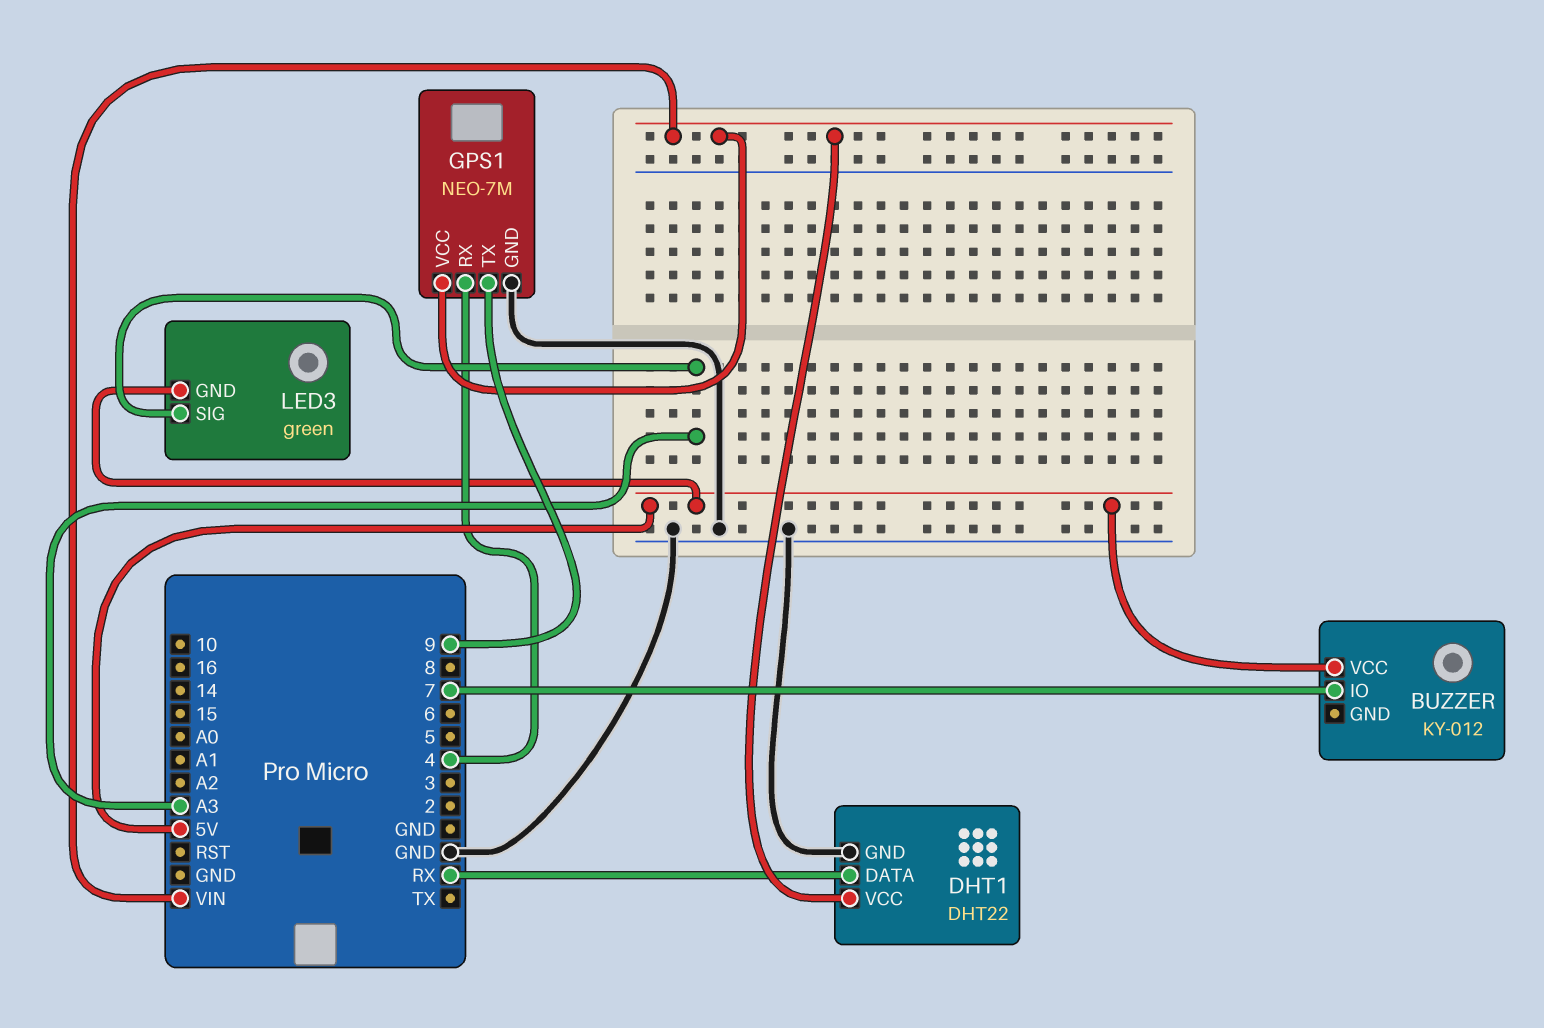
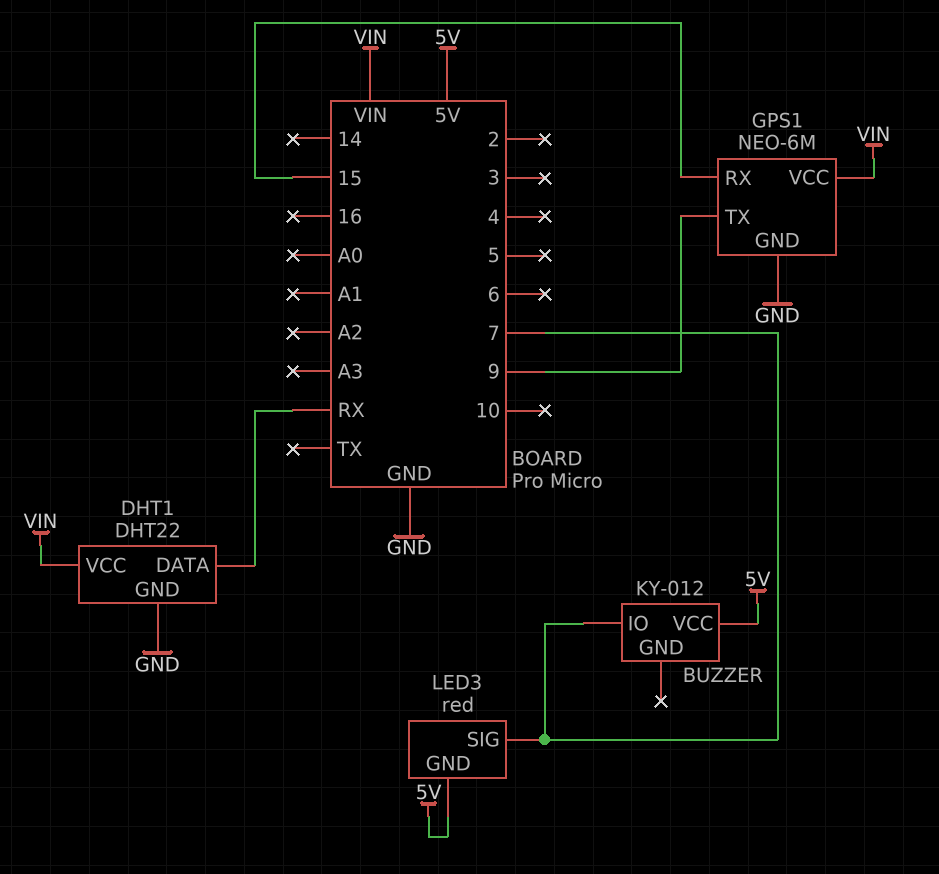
GPS1: NEO-7M -> NEO-6M
GPS1 pin RX: 4 -> 15
LED3: green -> red
LED3 pin SIG: A3 -> 7

